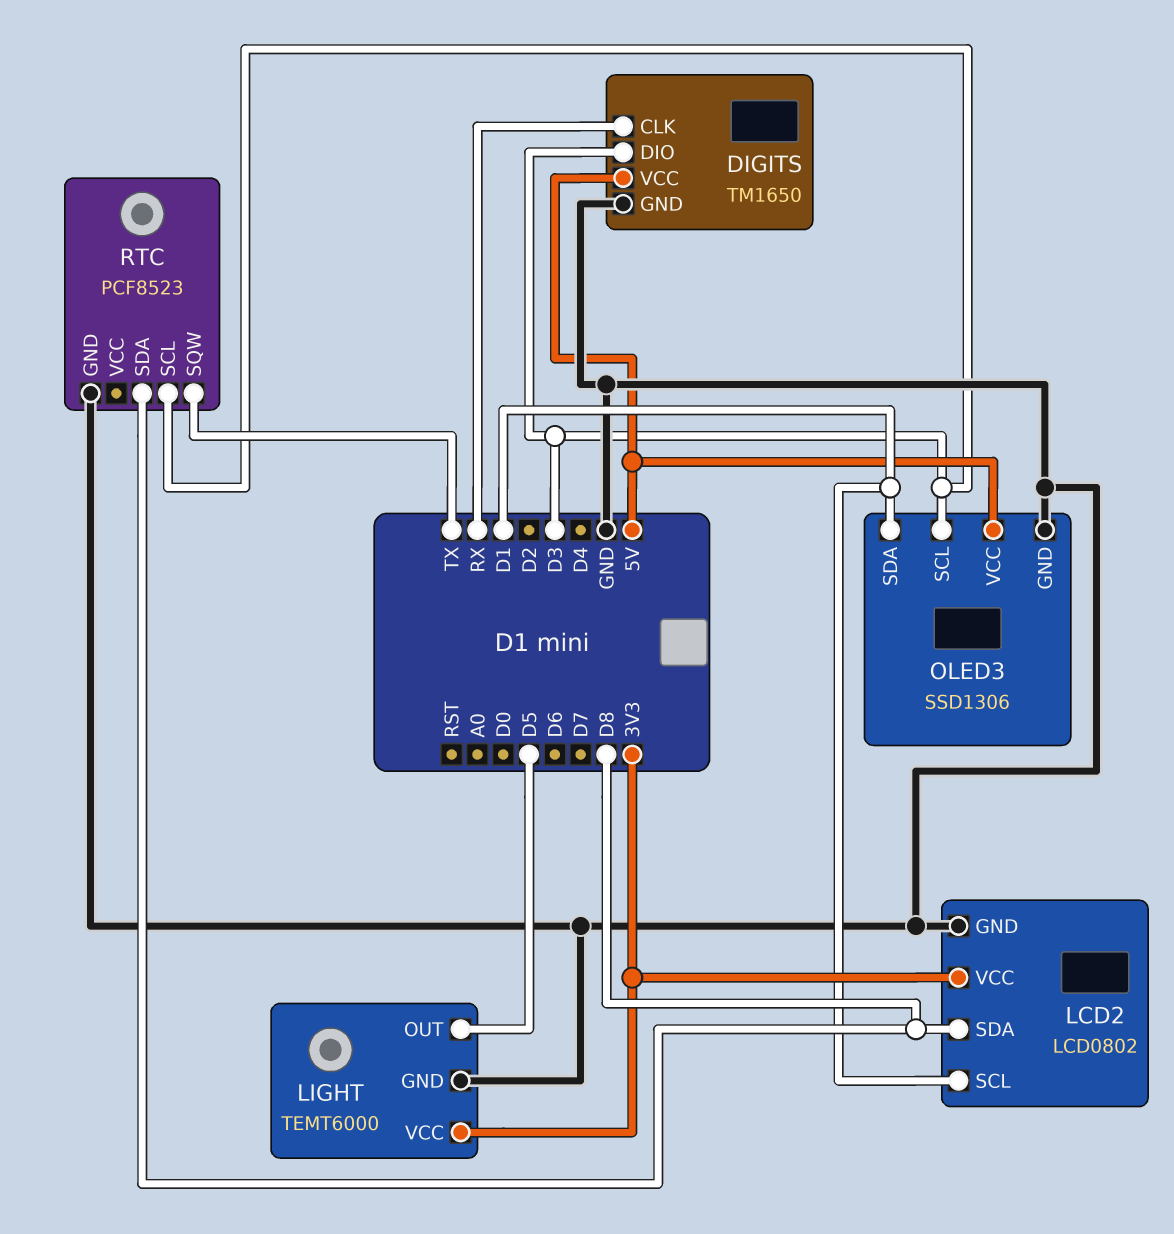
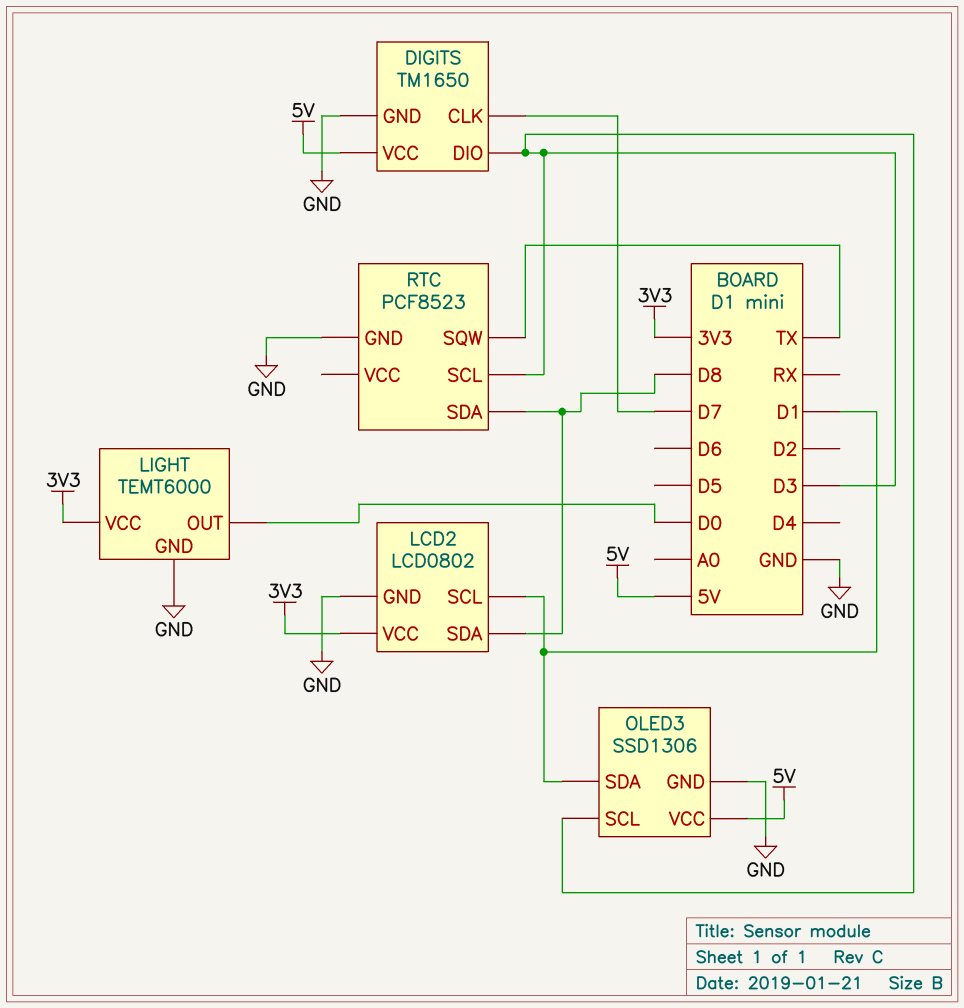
DIGITS pin CLK: RX -> D7
LIGHT pin OUT: D5 -> D0

